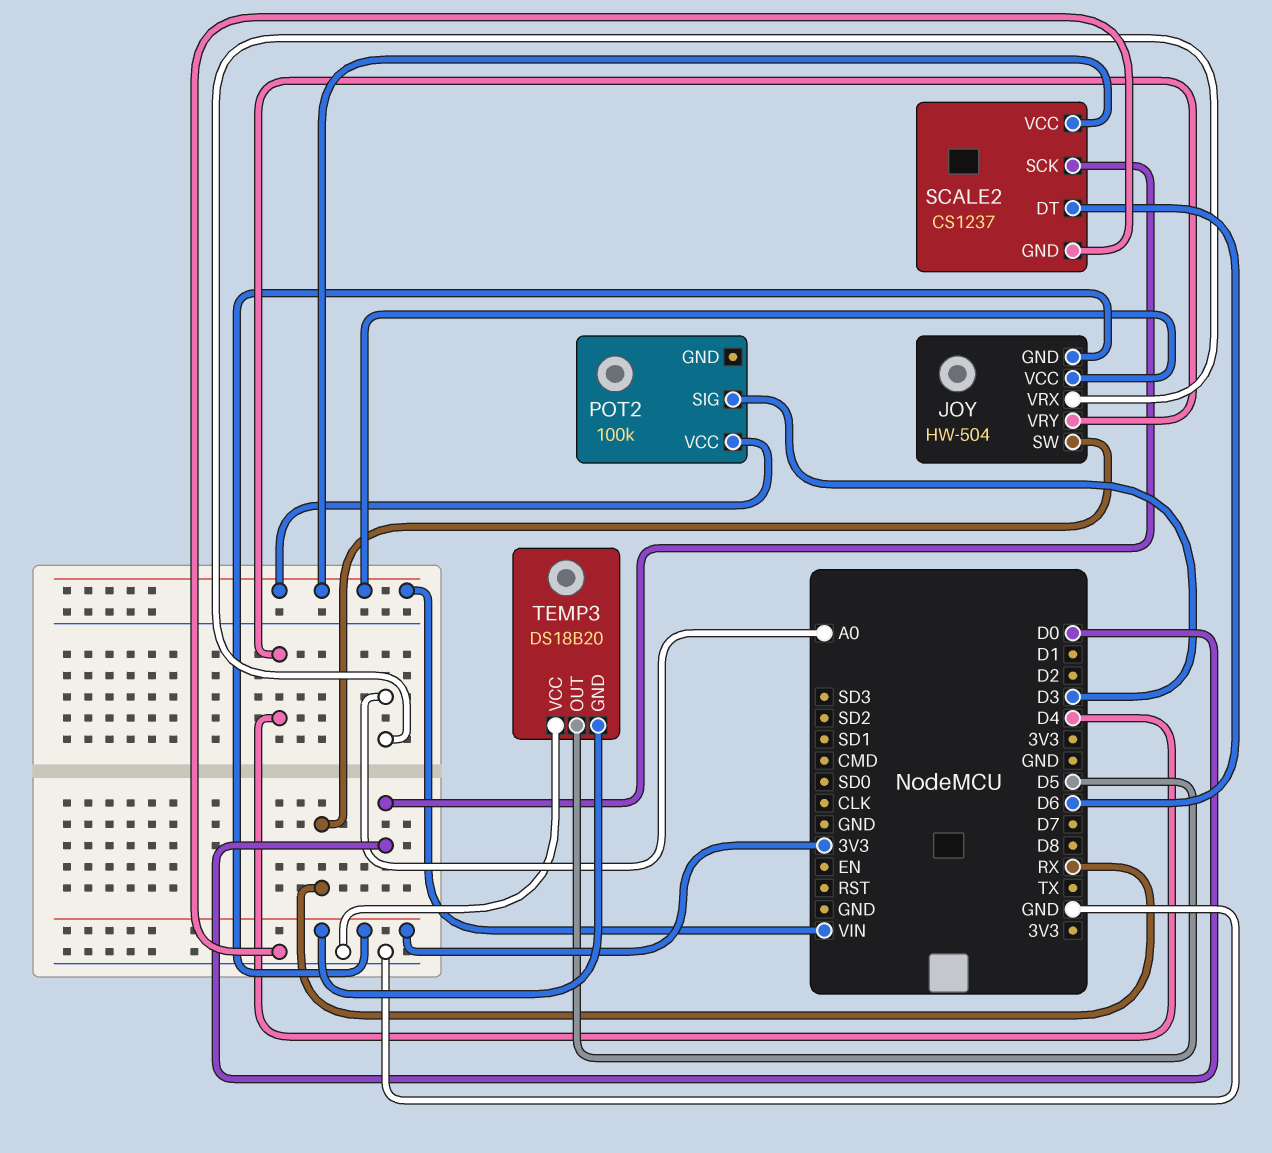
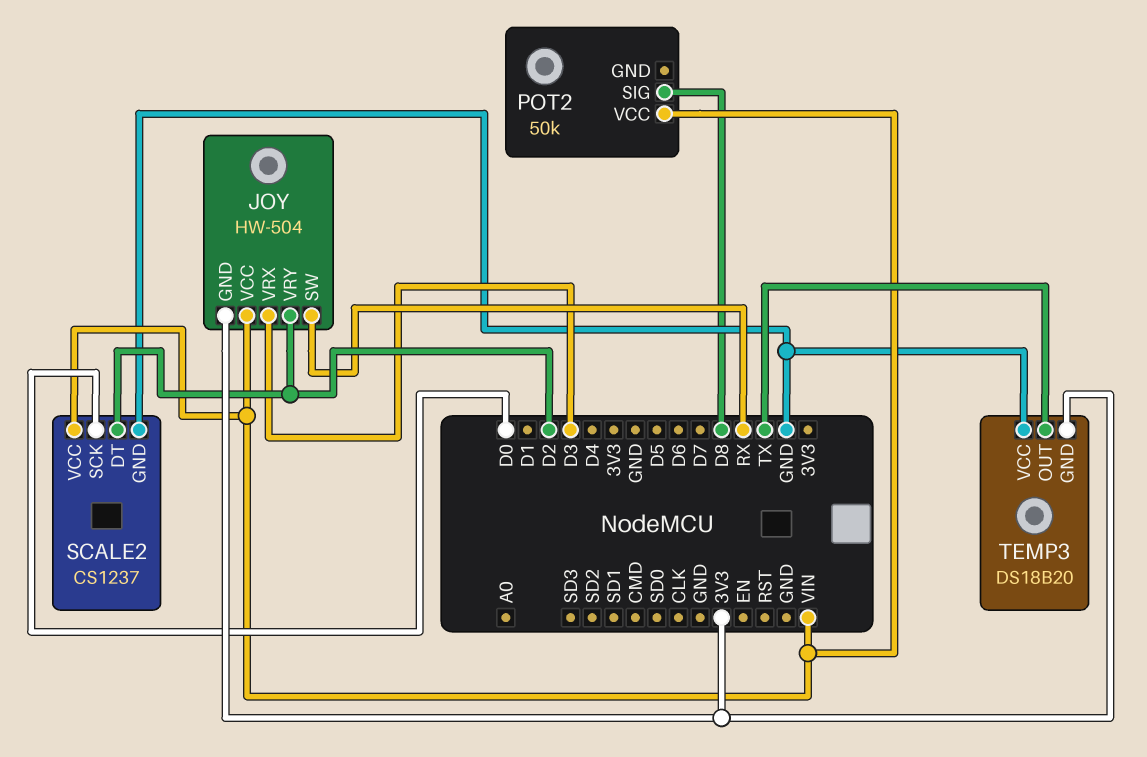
JOY pin VRX: A0 -> D3
JOY pin VRY: D4 -> D2
POT2: 100k -> 50k
POT2 pin SIG: D3 -> D8
SCALE2 pin DT: D6 -> D2
TEMP3 pin OUT: D5 -> TX

